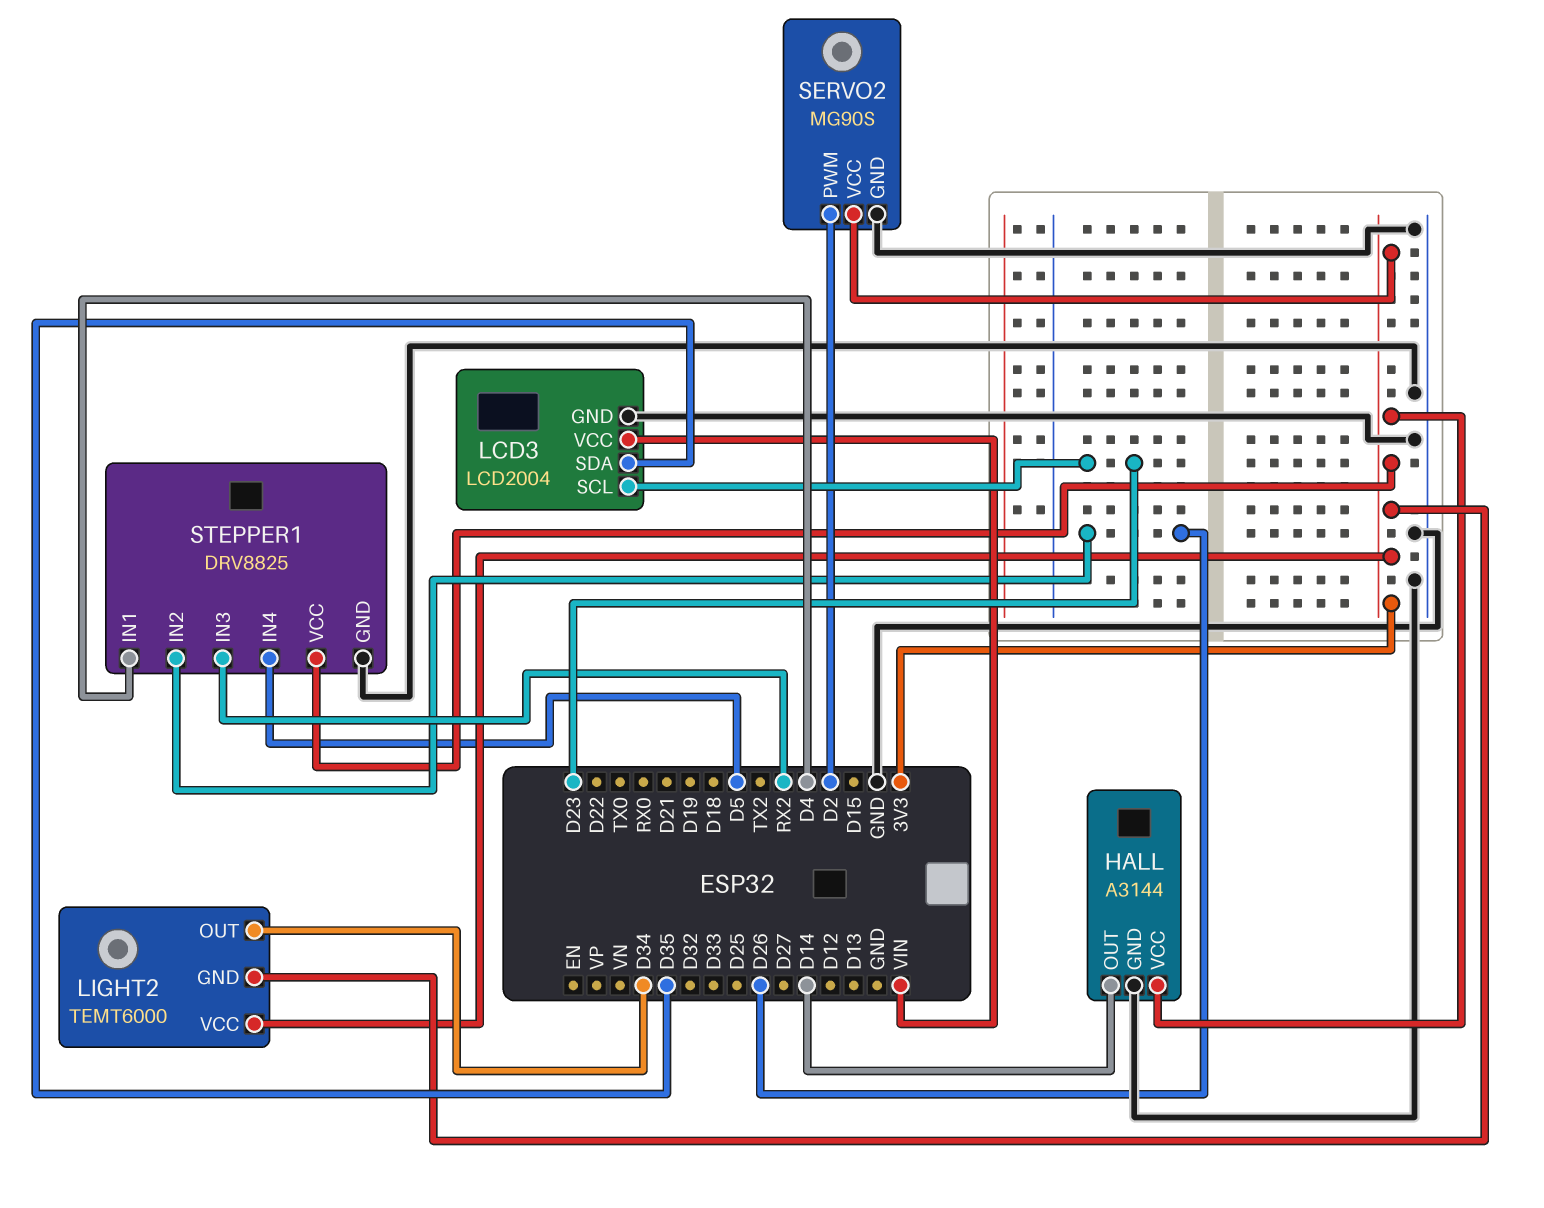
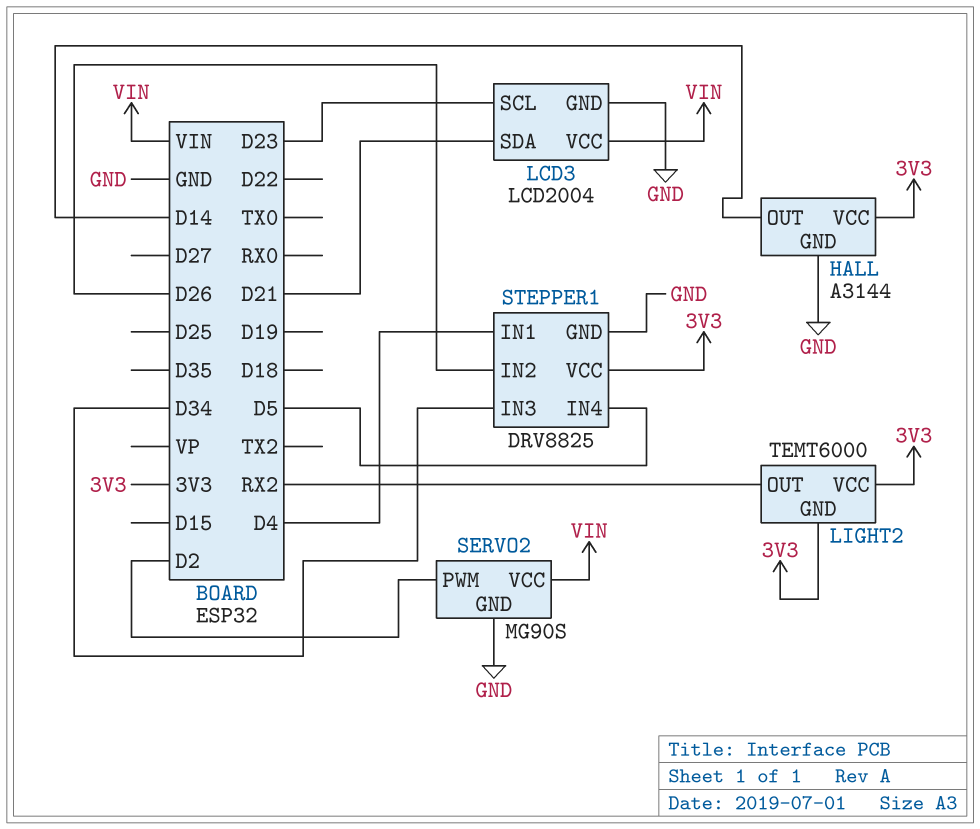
LCD3 pin SDA: D35 -> D21
LIGHT2 pin OUT: D34 -> RX2
SERVO2 pin VCC: 3V3 -> VIN
STEPPER1 pin IN3: RX2 -> D34

